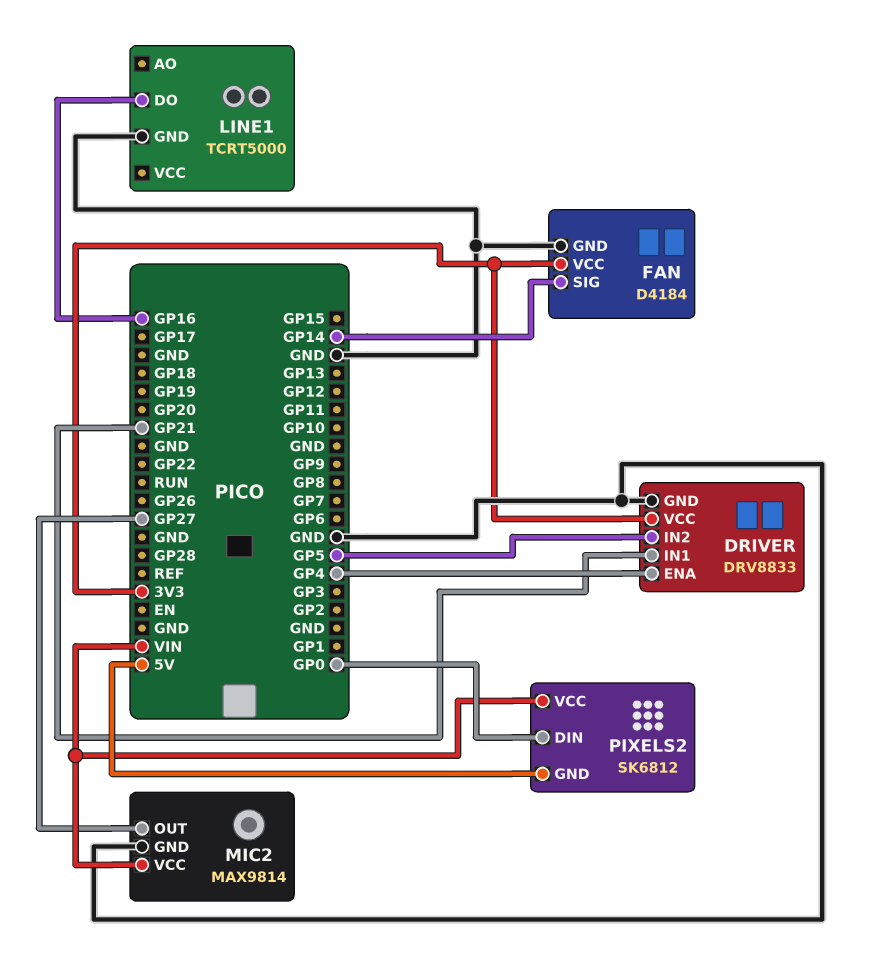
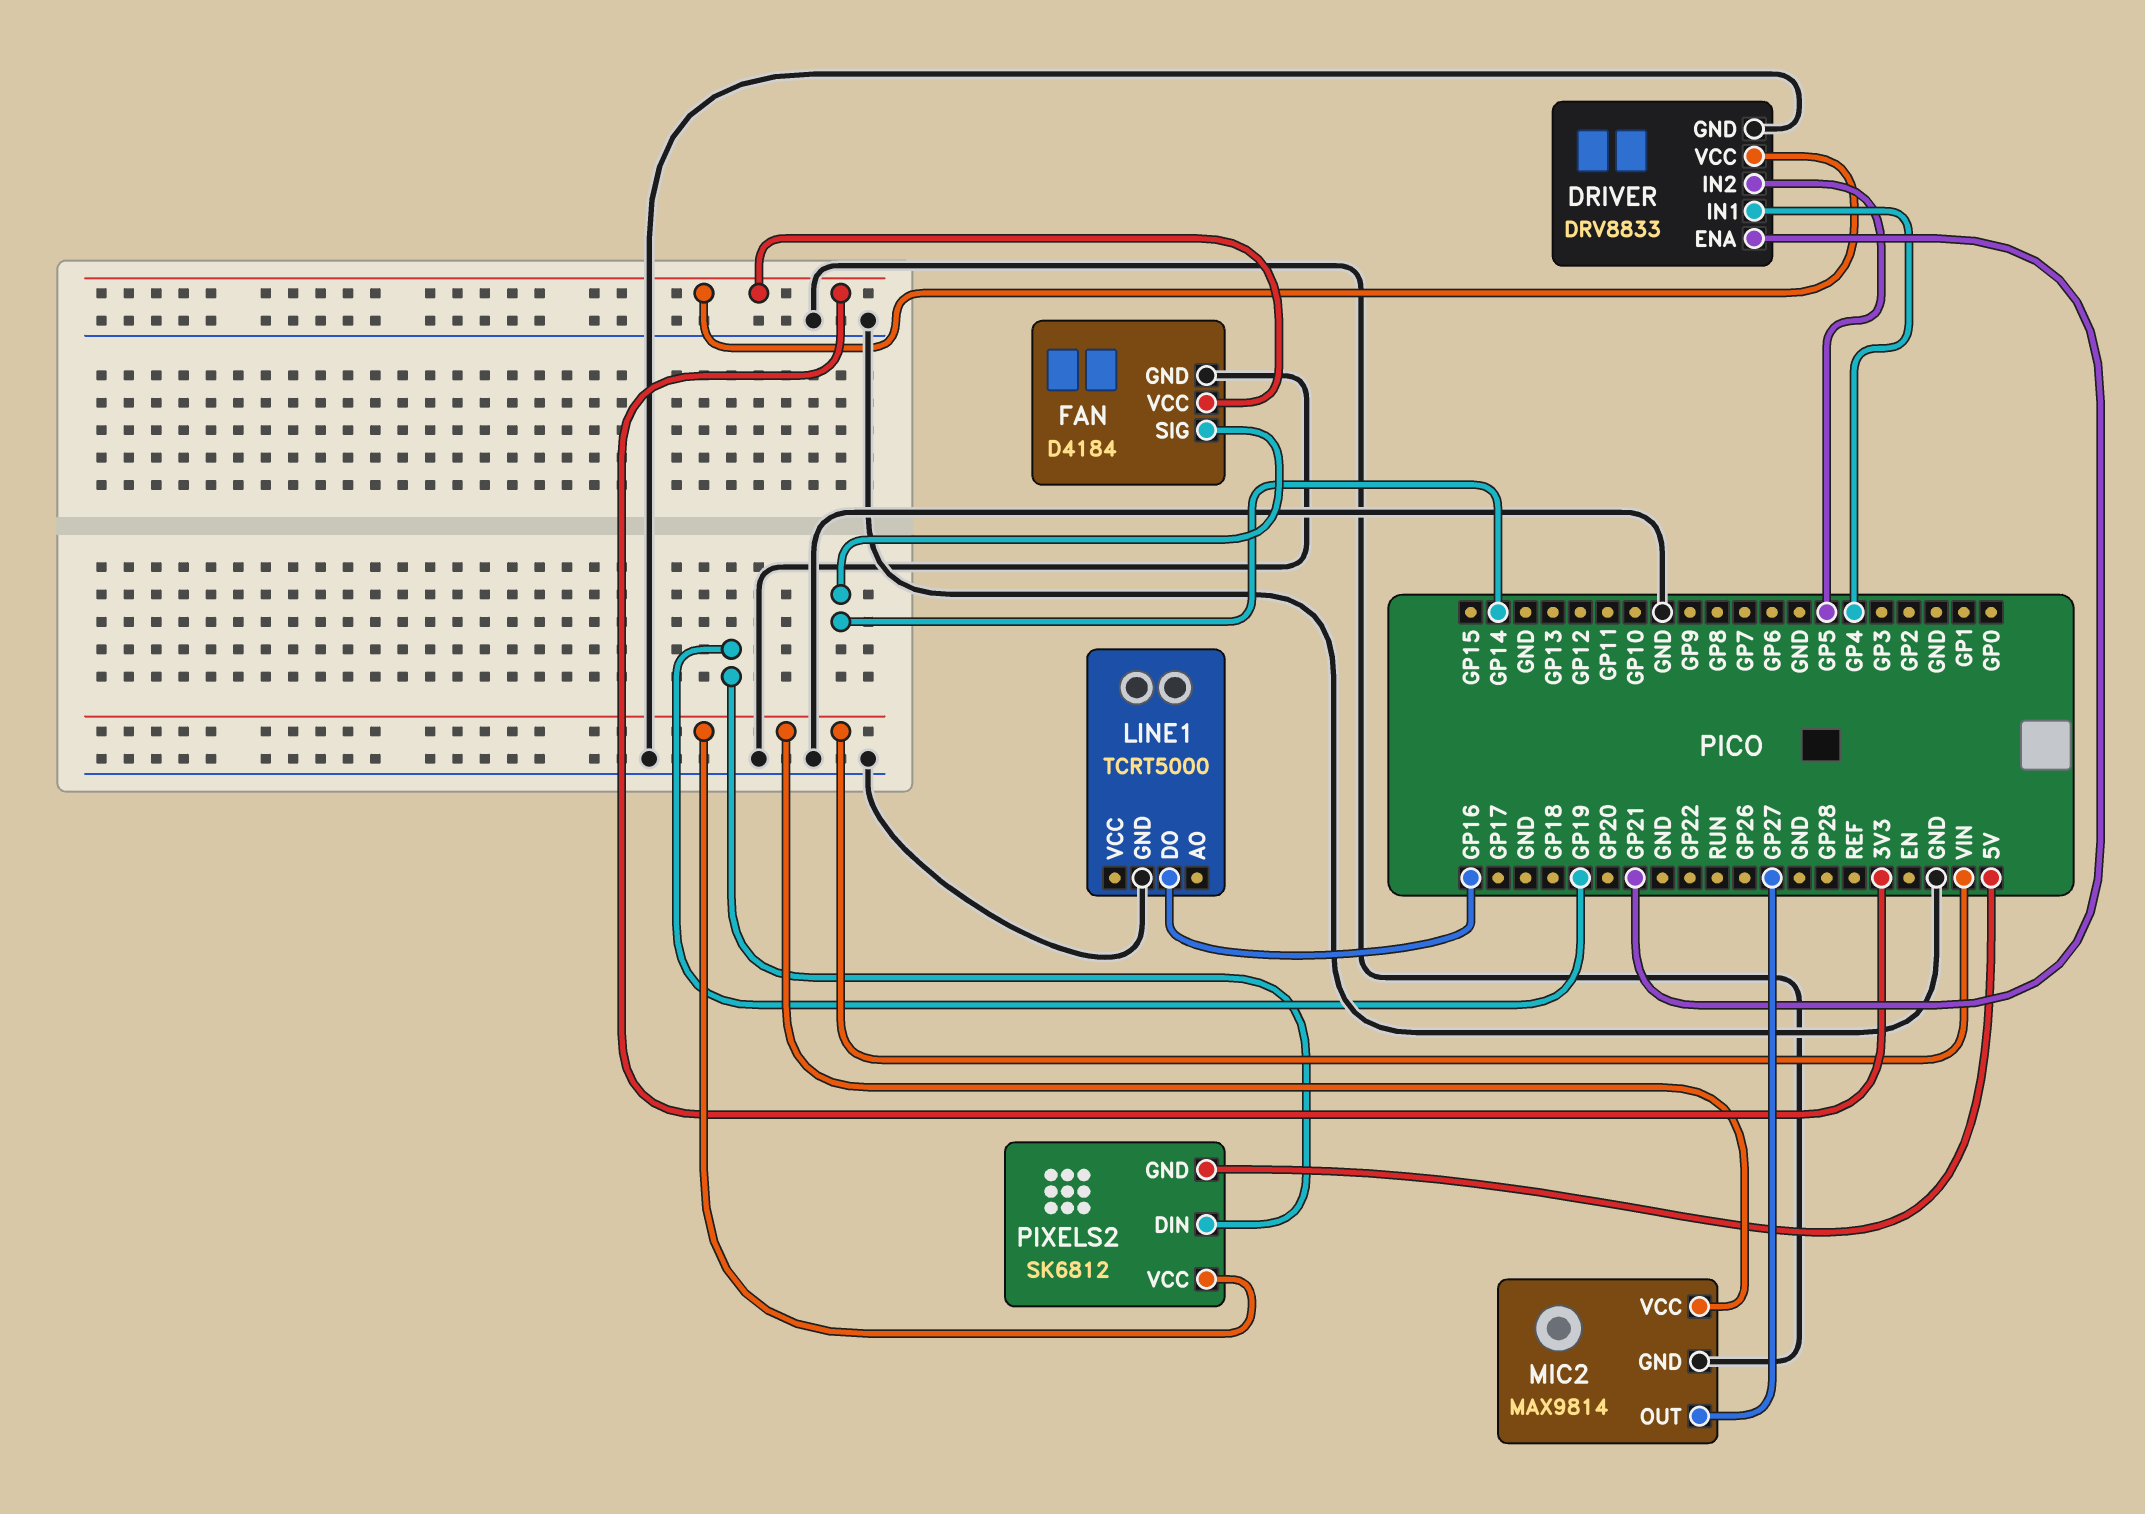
DRIVER pin ENA: GP4 -> GP21
DRIVER pin IN1: GP21 -> GP4
PIXELS2 pin DIN: GP0 -> GP19

